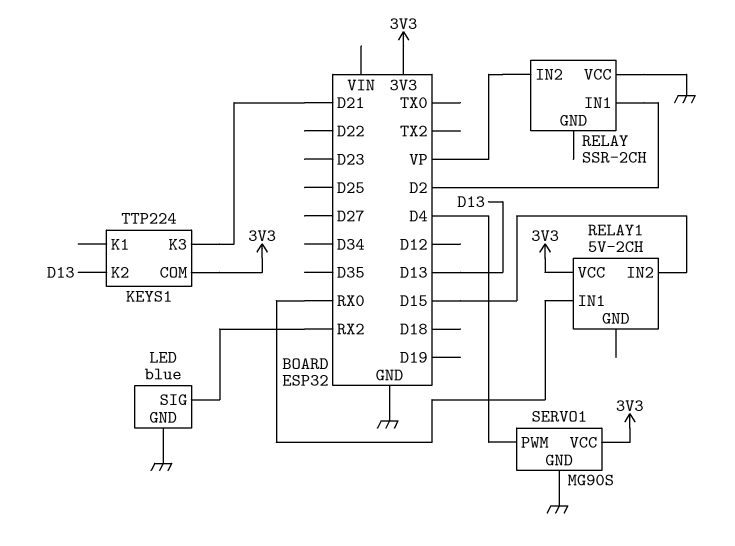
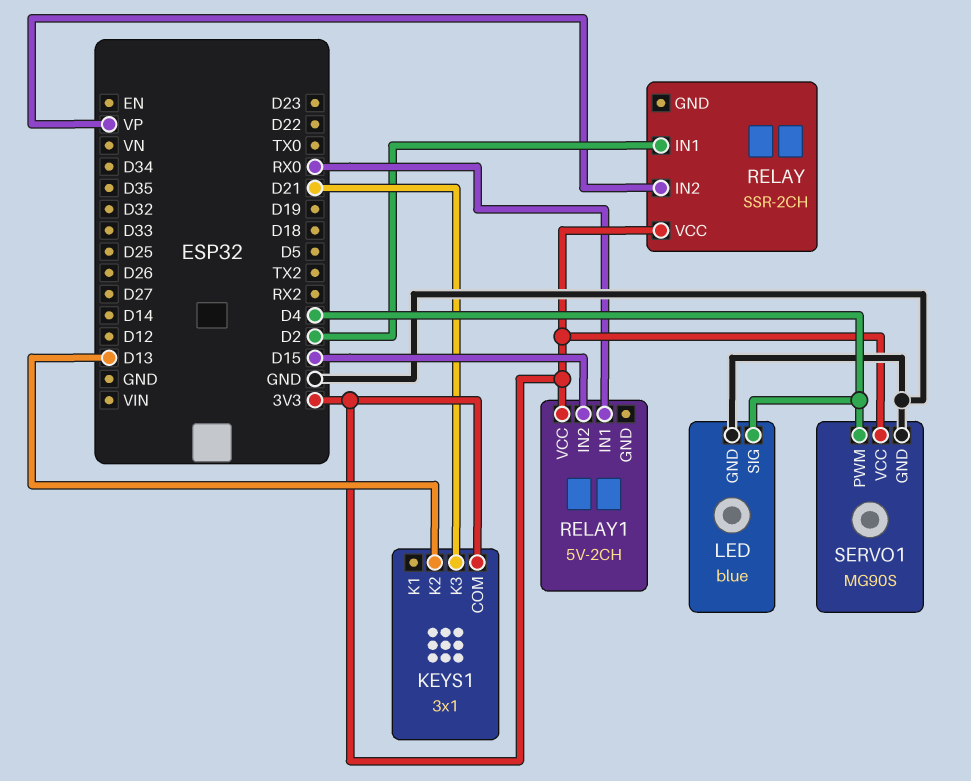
KEYS1: TTP224 -> 3x1
LED pin SIG: RX2 -> D4
RELAY pin VCC: GND -> 3V3

